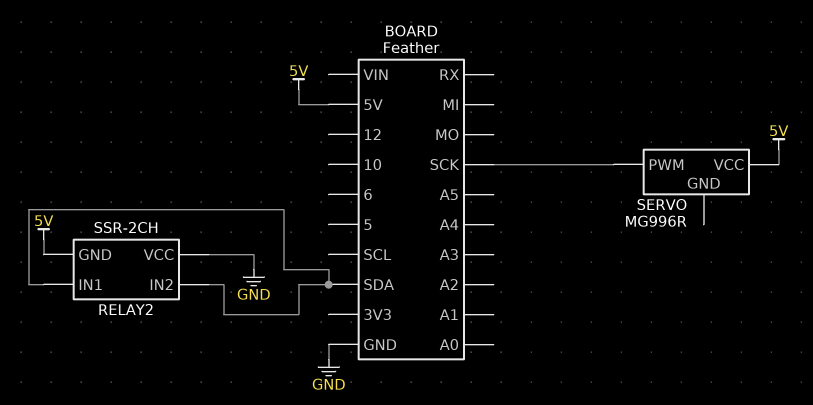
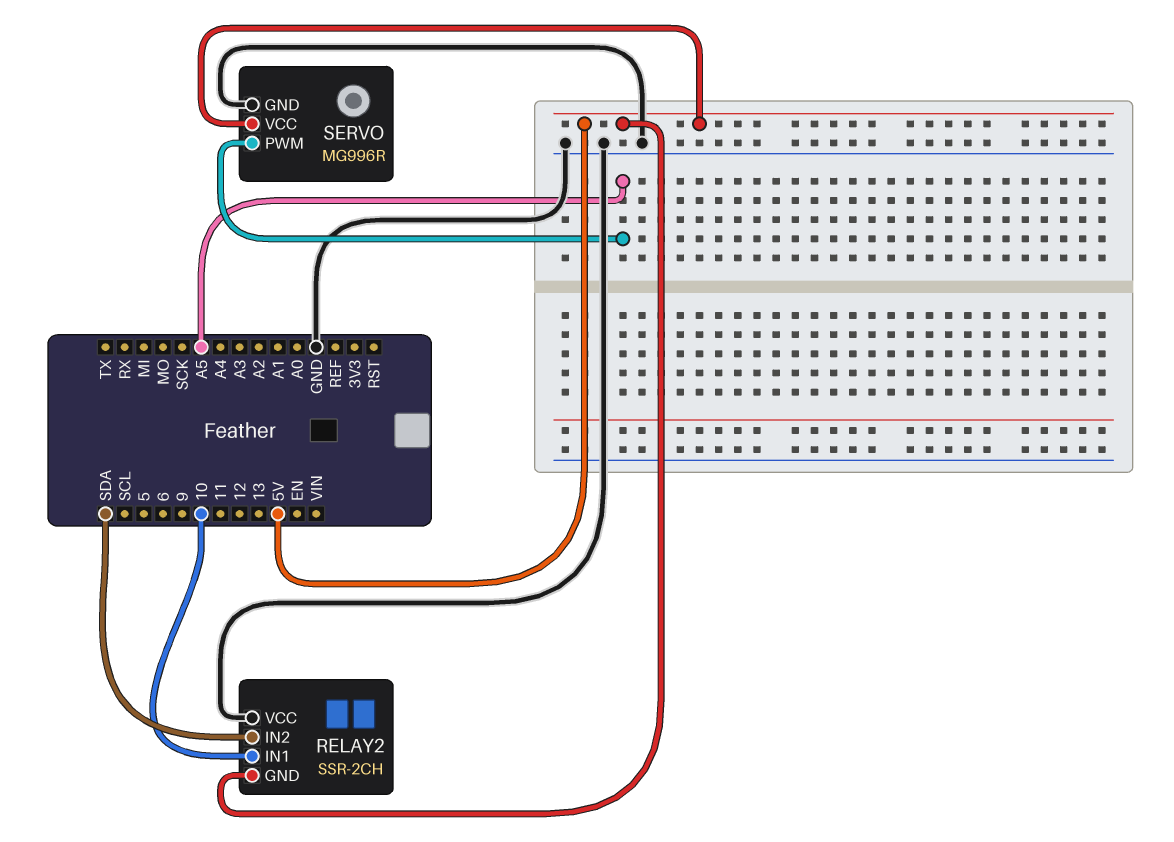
RELAY2 pin IN1: SDA -> 10
SERVO pin GND: none -> GND
SERVO pin PWM: SCK -> A5

